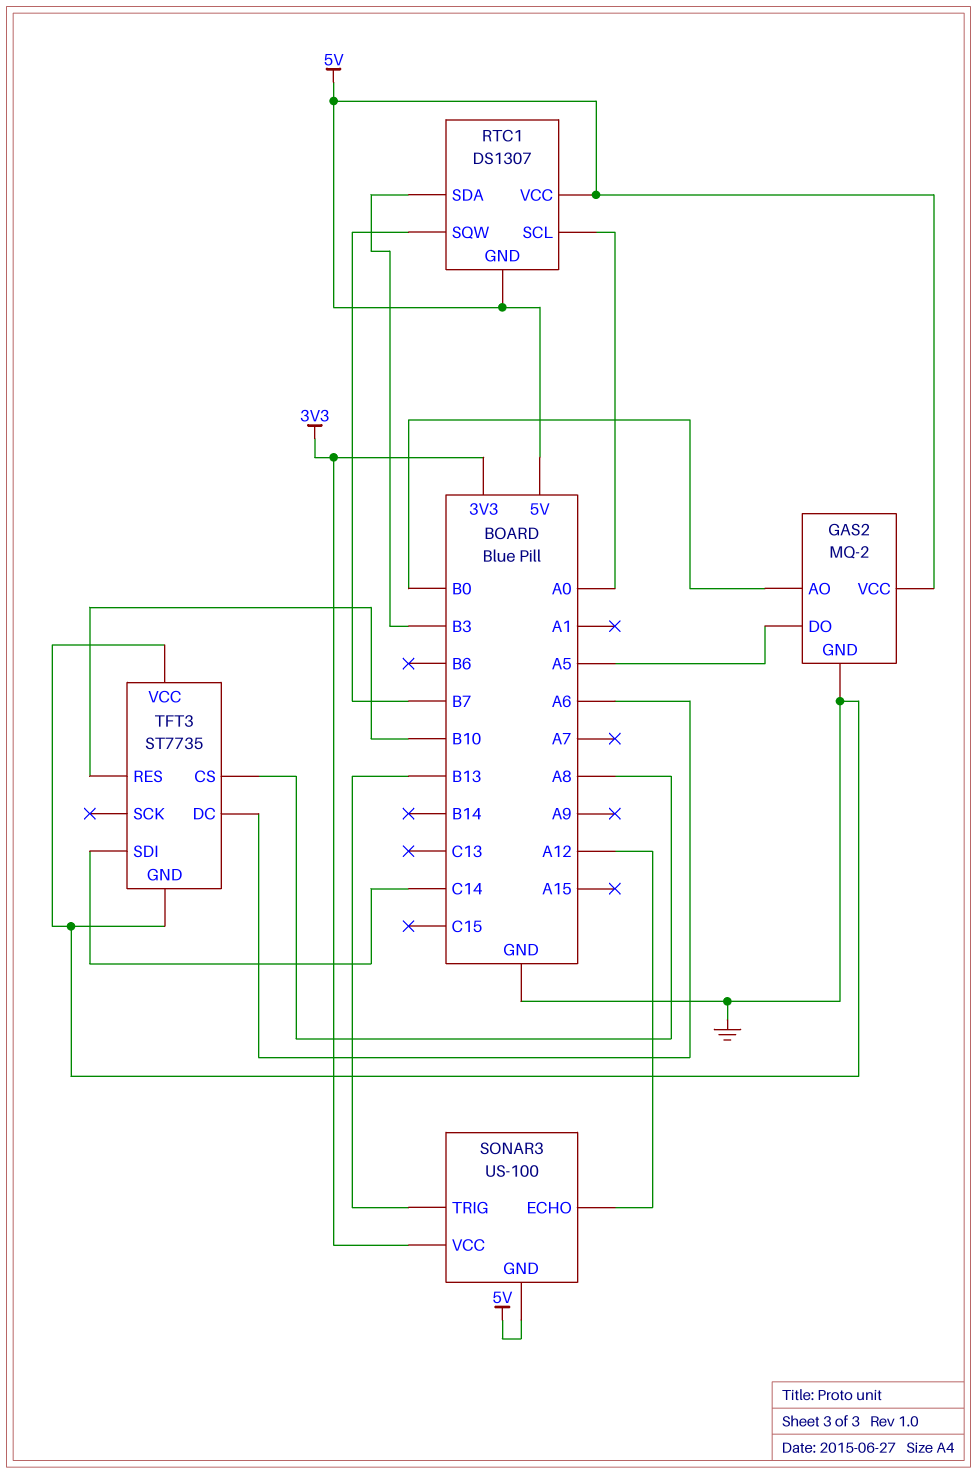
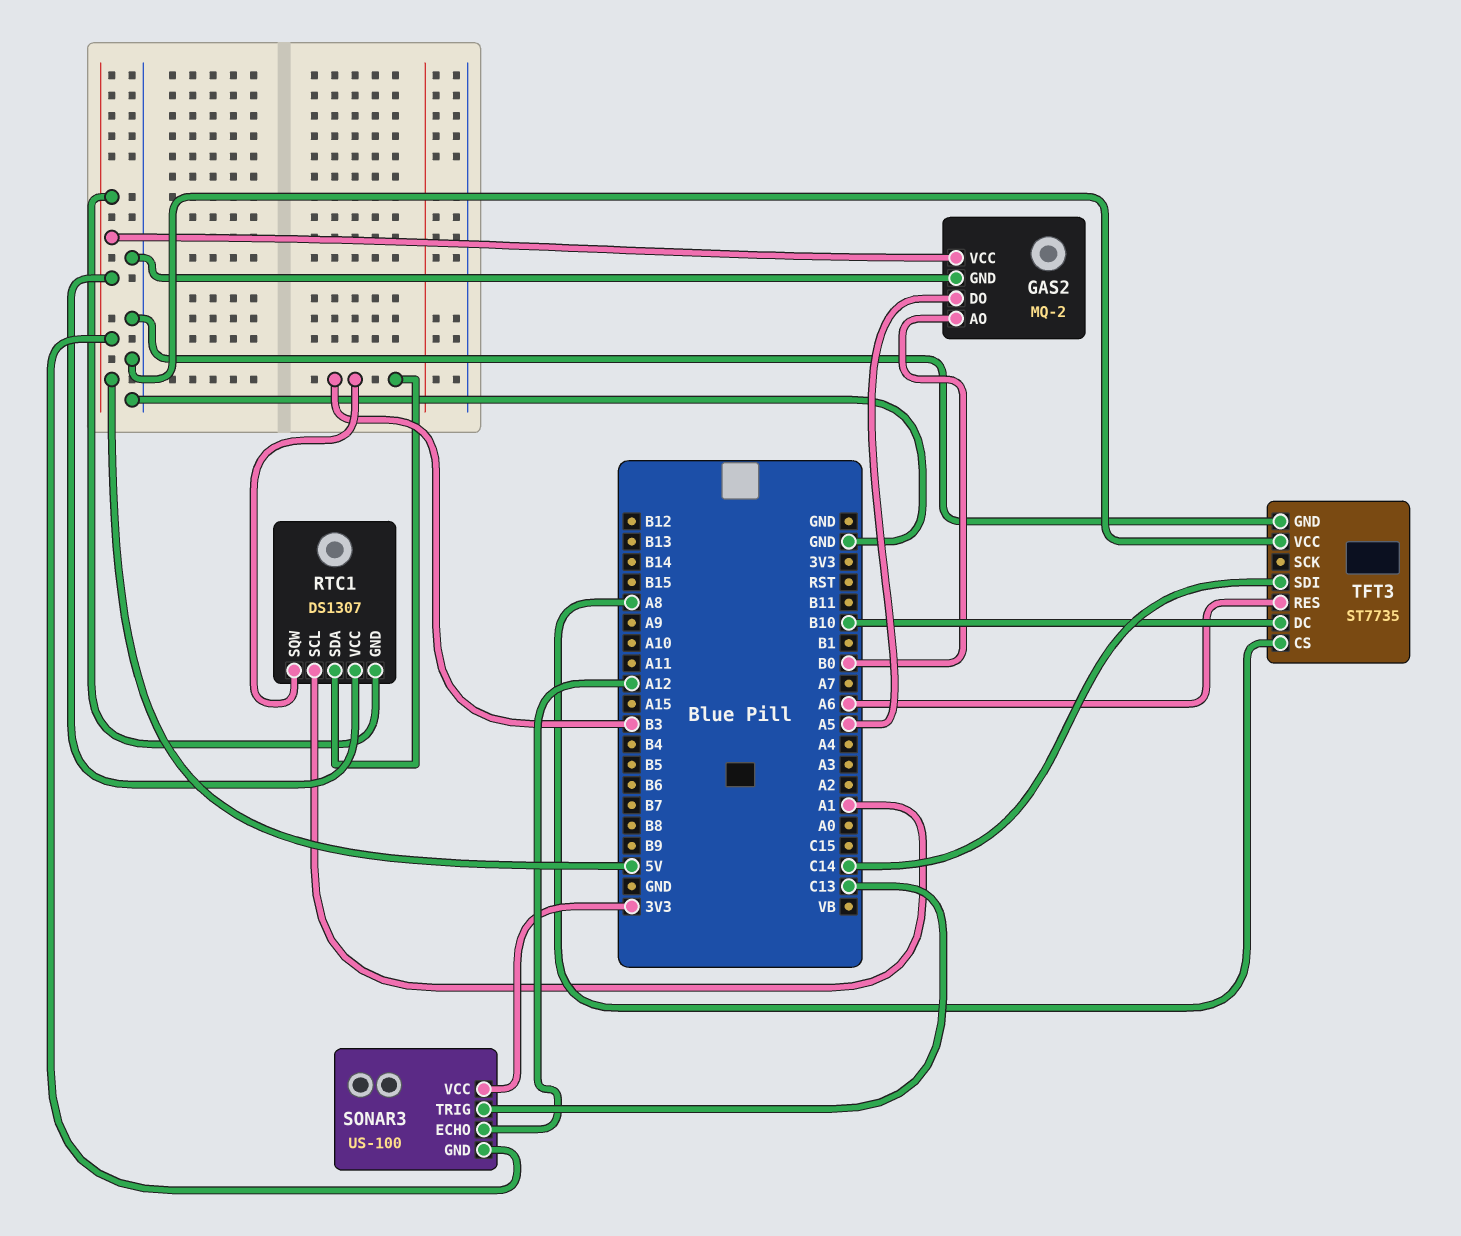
RTC1 pin SCL: A0 -> A1
RTC1 pin SQW: B7 -> B3
SONAR3 pin TRIG: B13 -> C13
TFT3 pin DC: A6 -> B10
TFT3 pin RES: B10 -> A6

